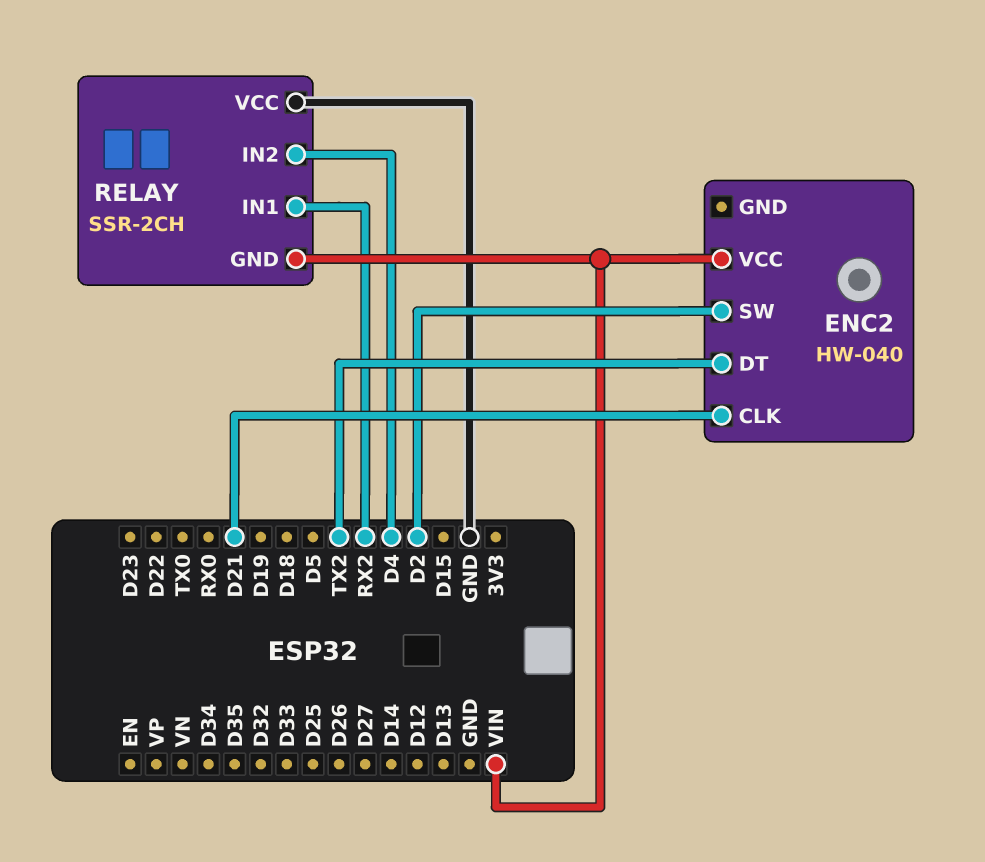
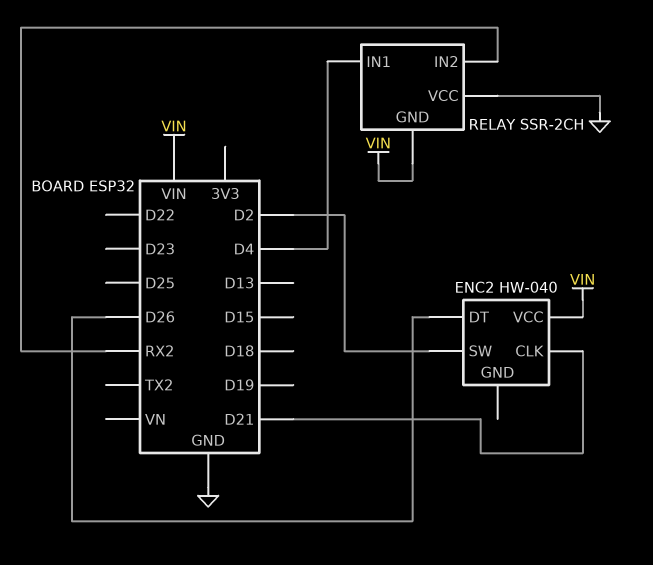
ENC2 pin DT: TX2 -> D26
RELAY pin IN1: RX2 -> D4
RELAY pin IN2: D4 -> RX2

